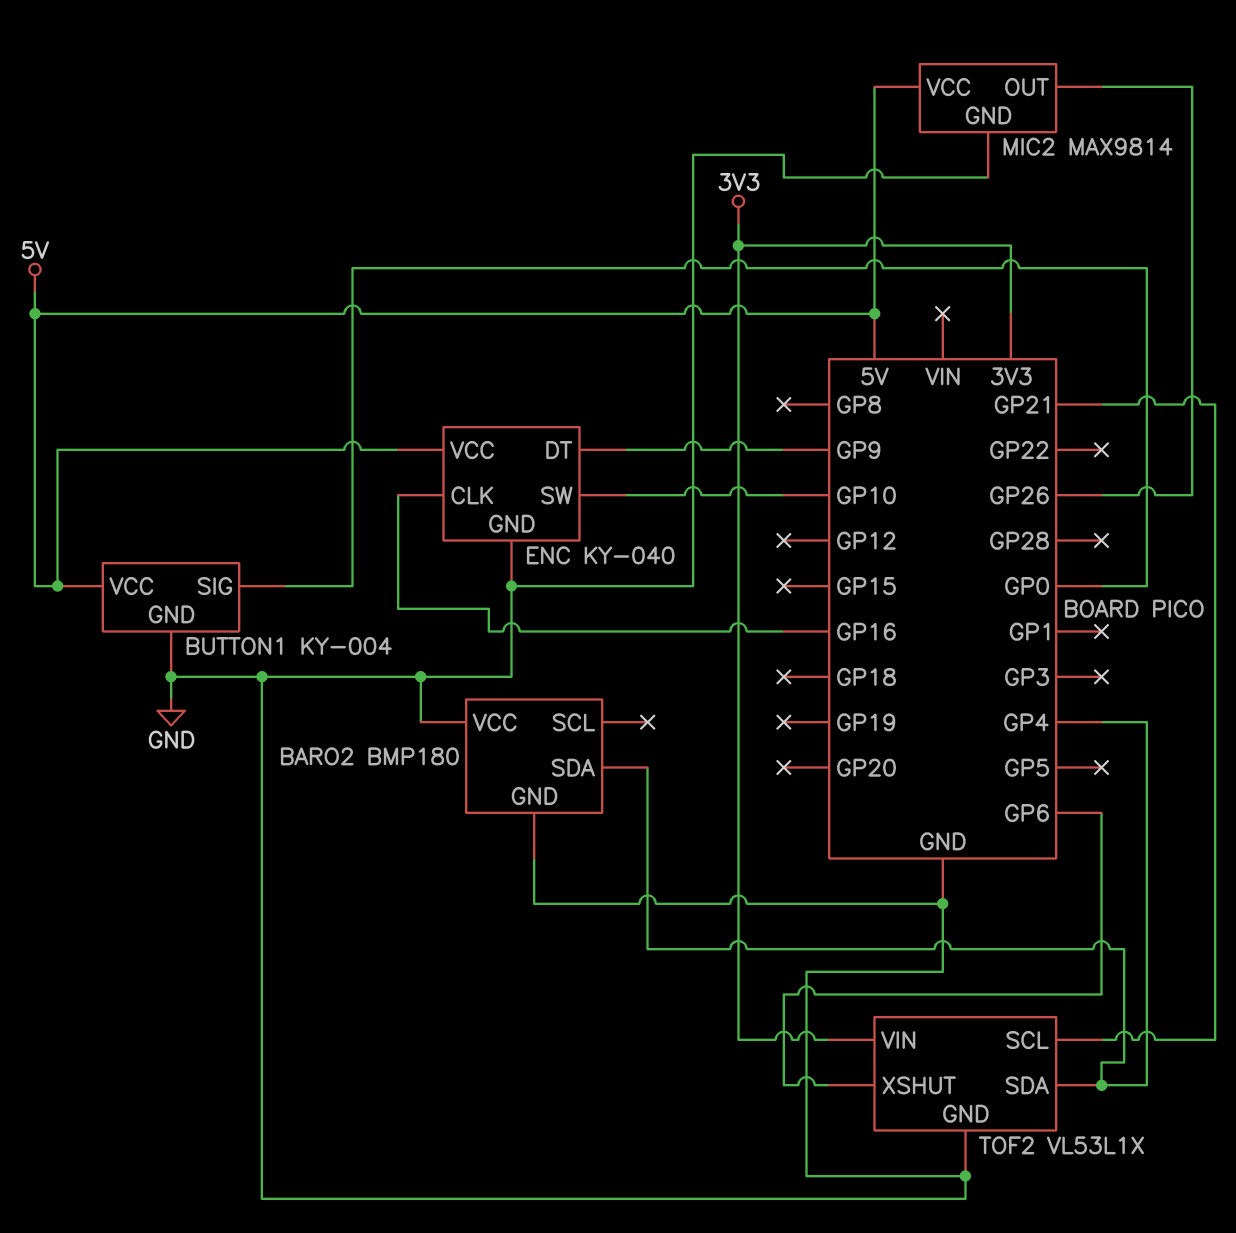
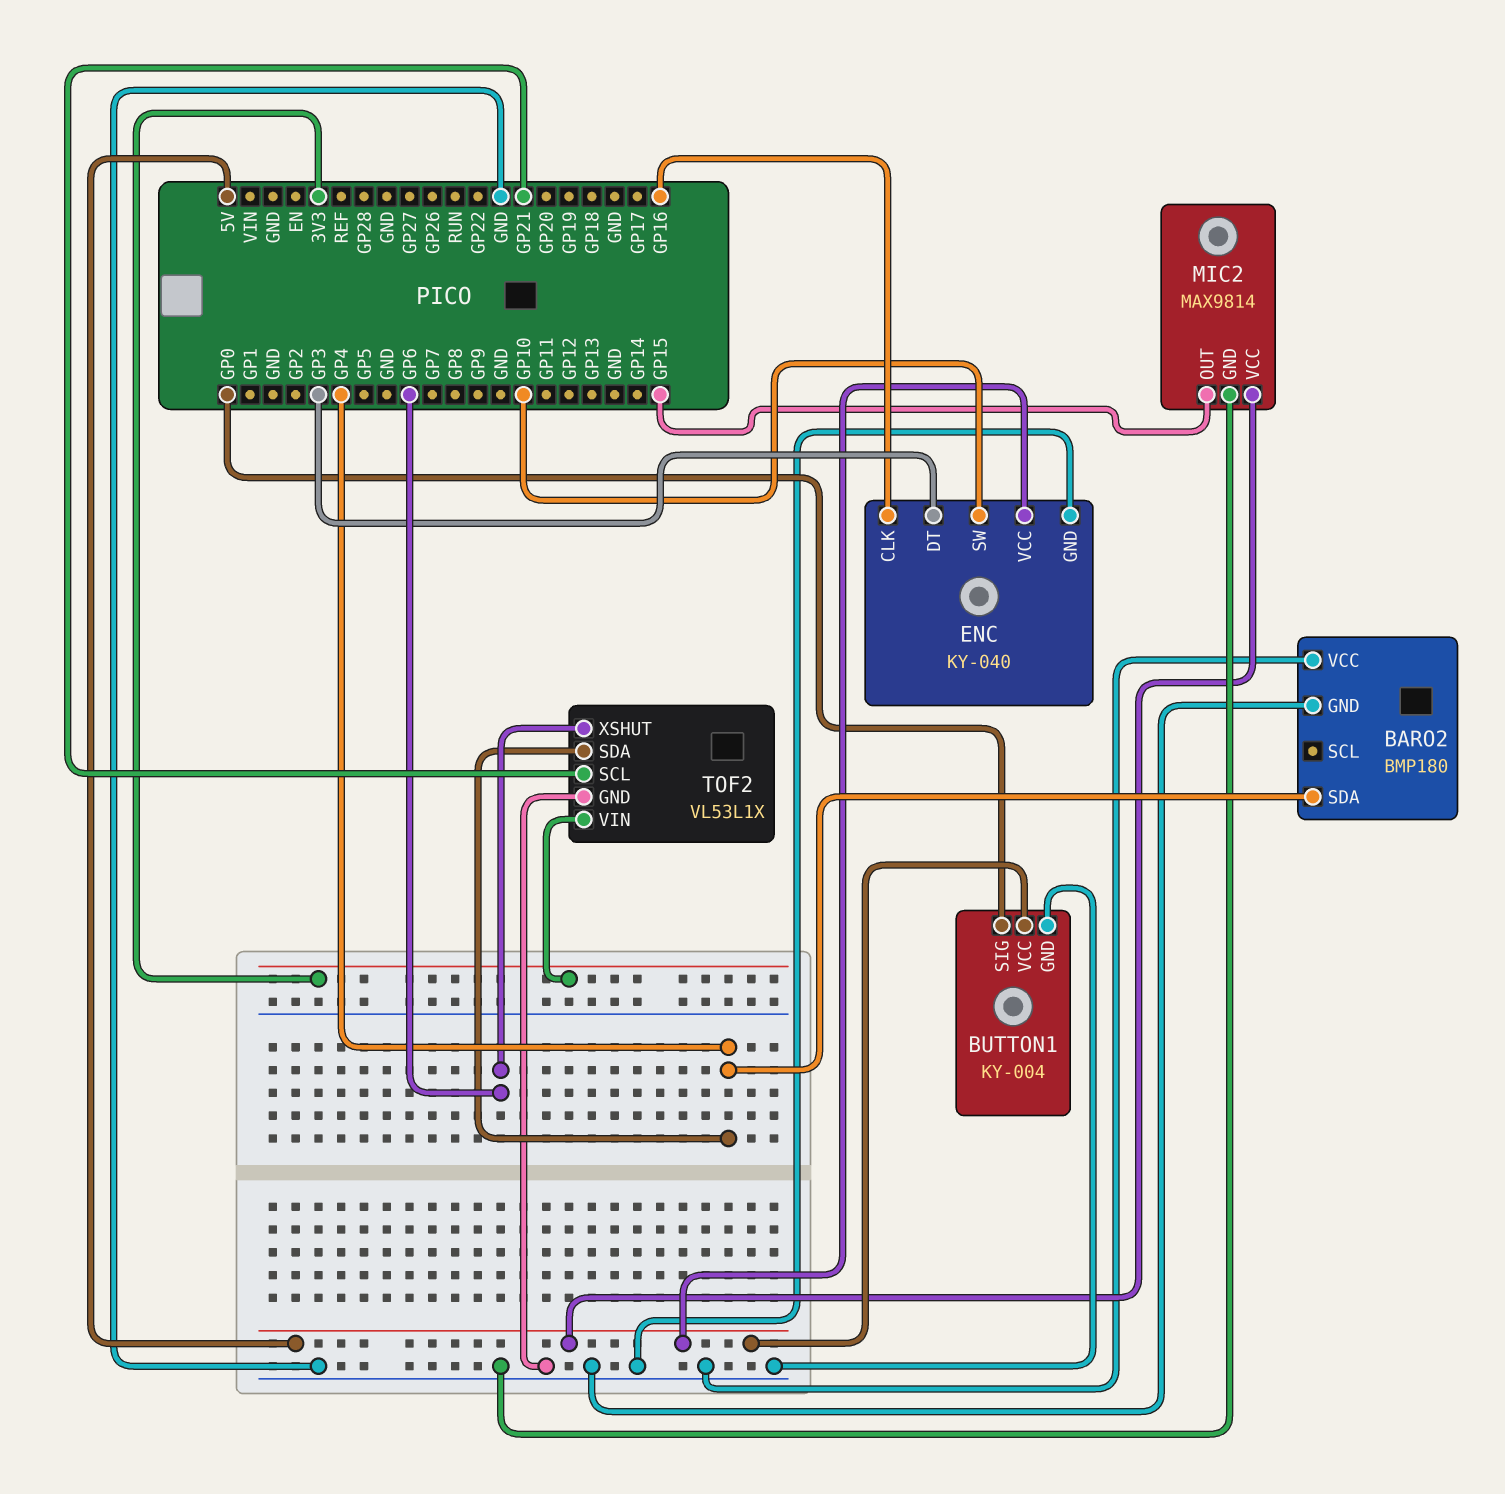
ENC pin DT: GP9 -> GP3
MIC2 pin OUT: GP26 -> GP15

